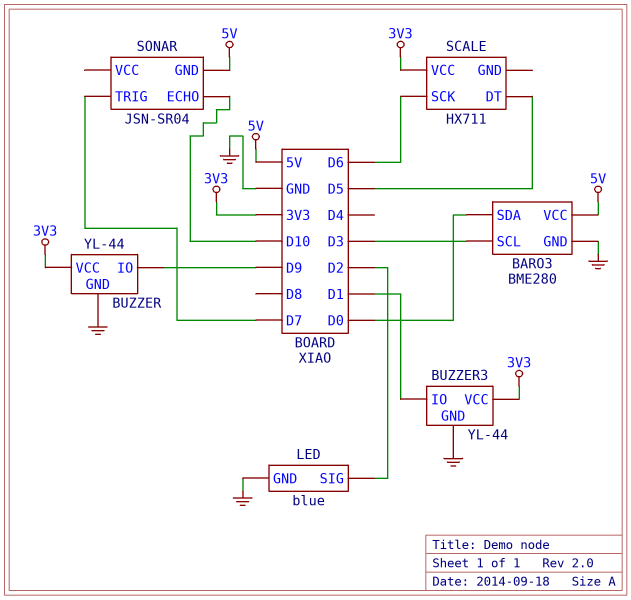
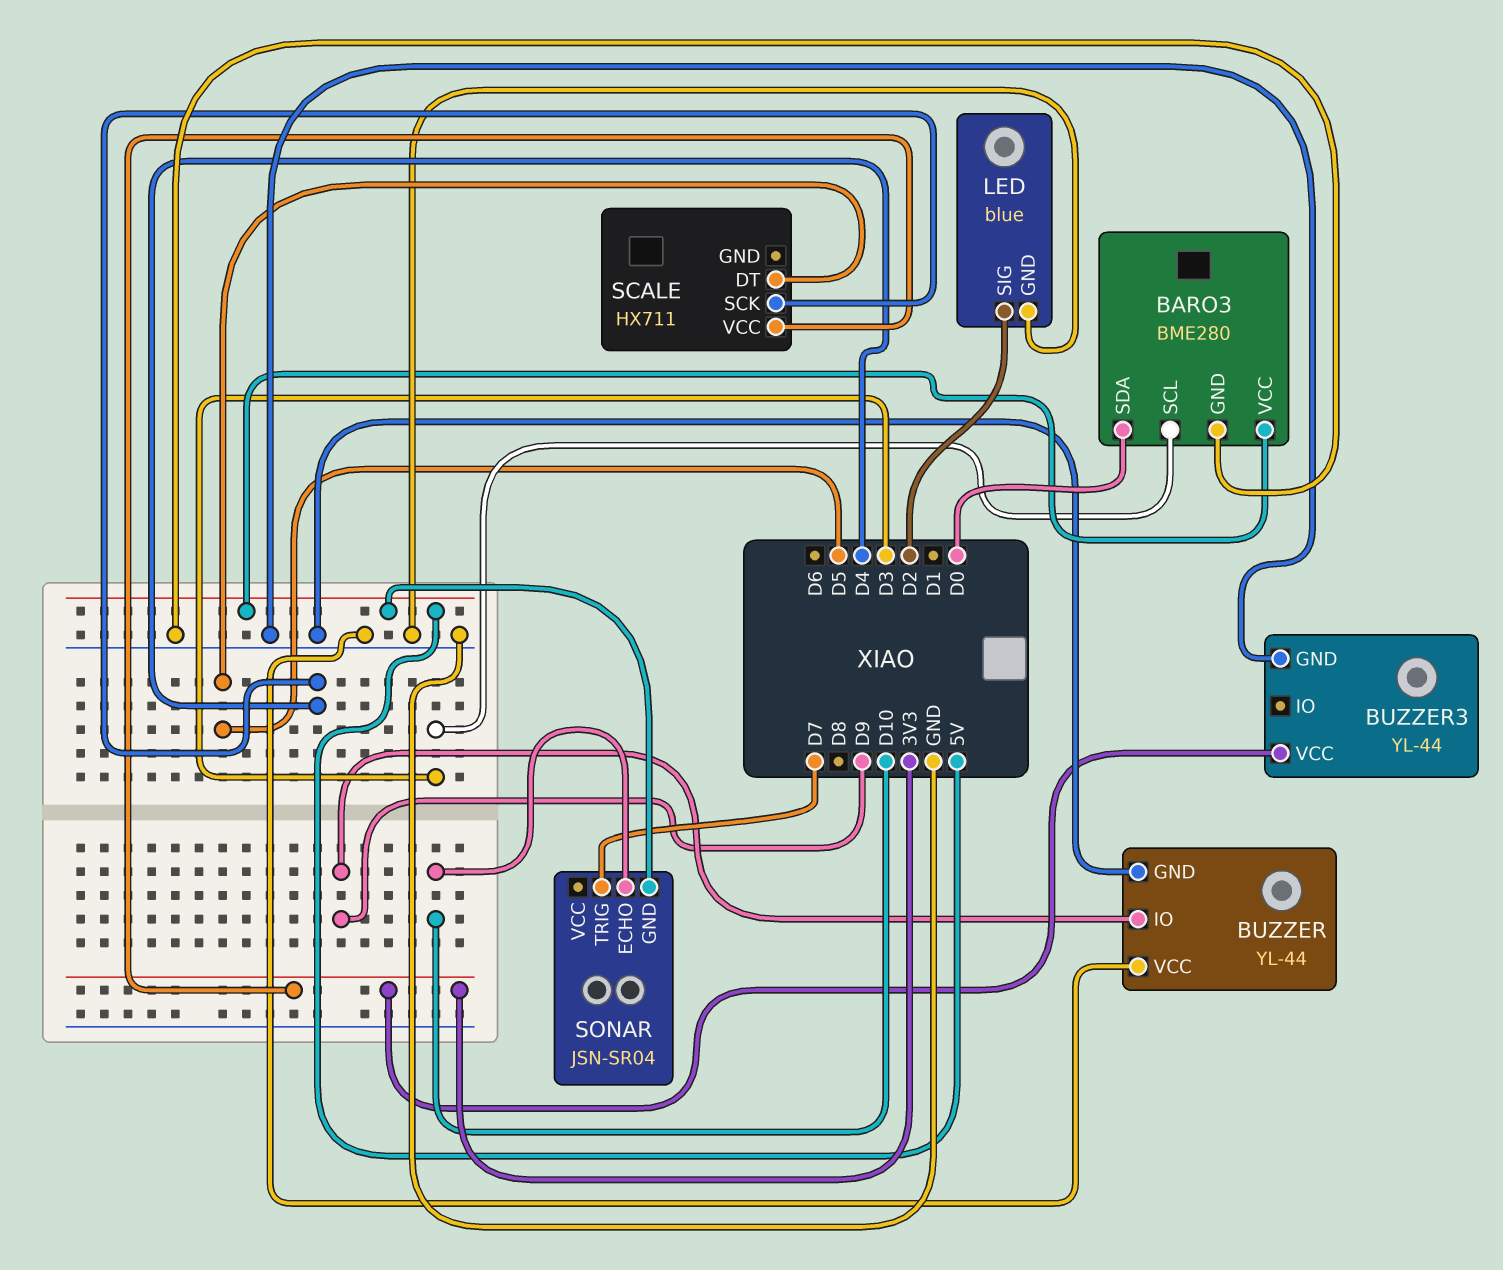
BUZZER pin VCC: 3V3 -> GND
BUZZER3 pin IO: D1 -> none
SCALE pin SCK: D6 -> D4

